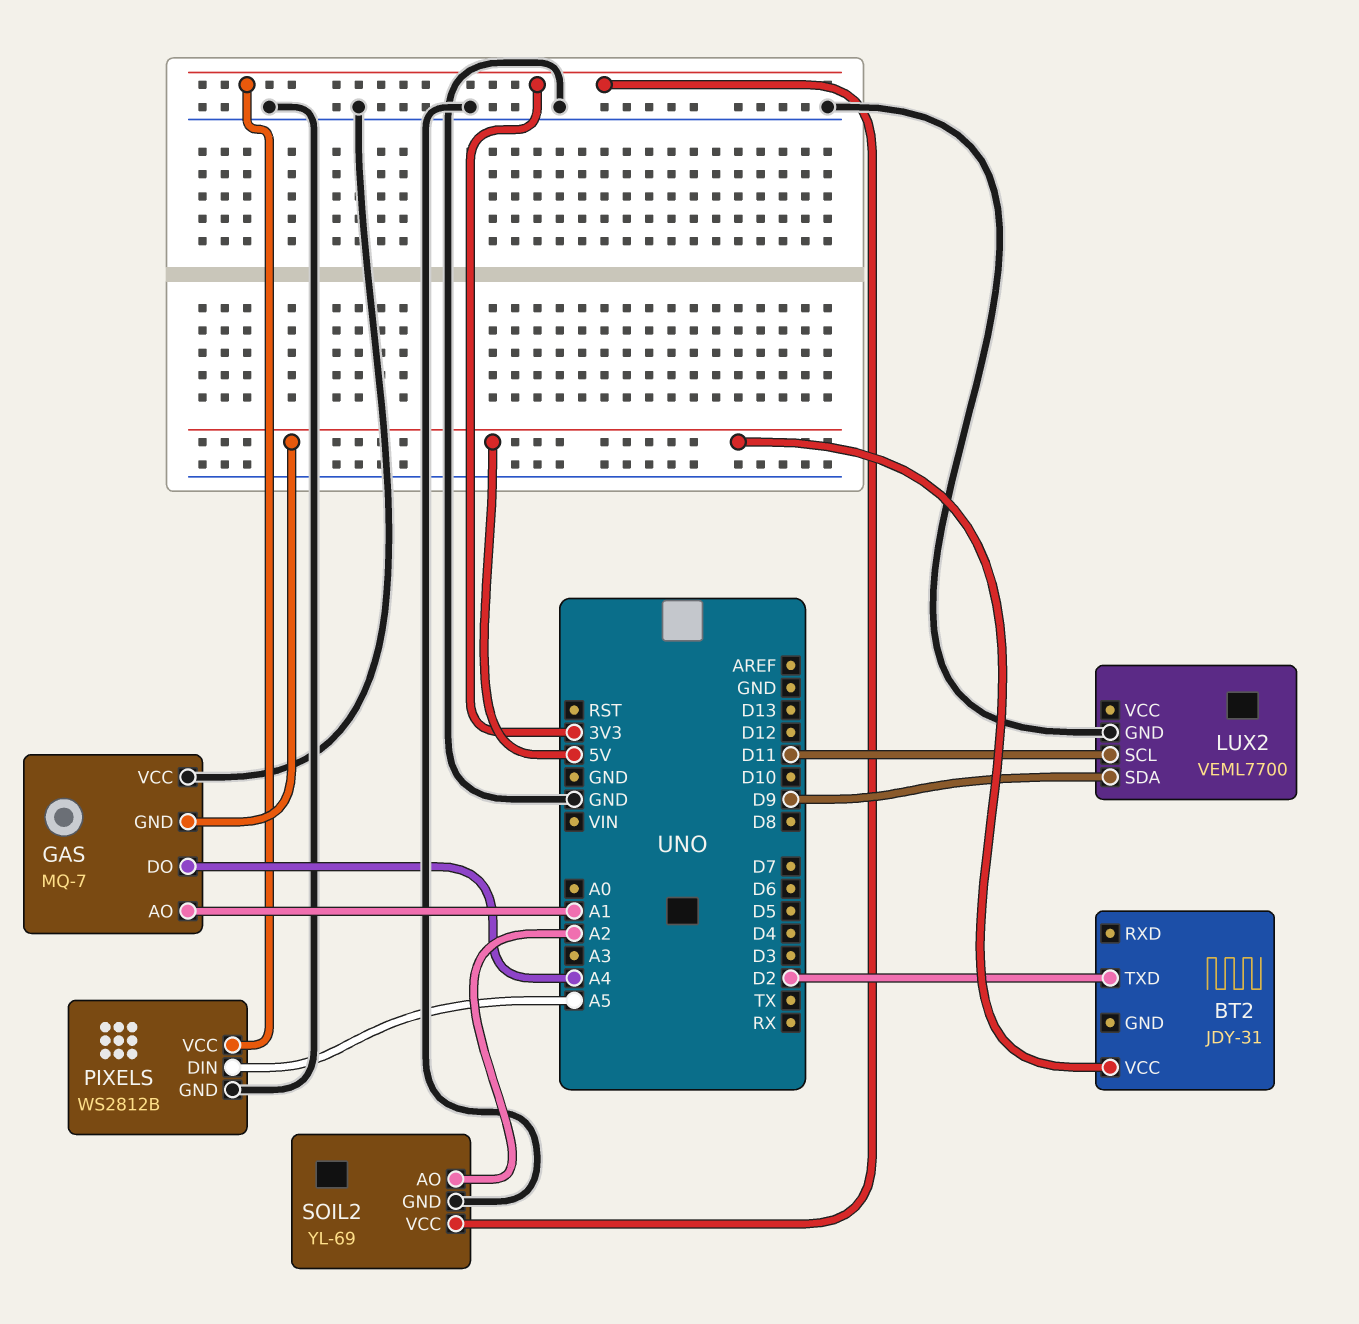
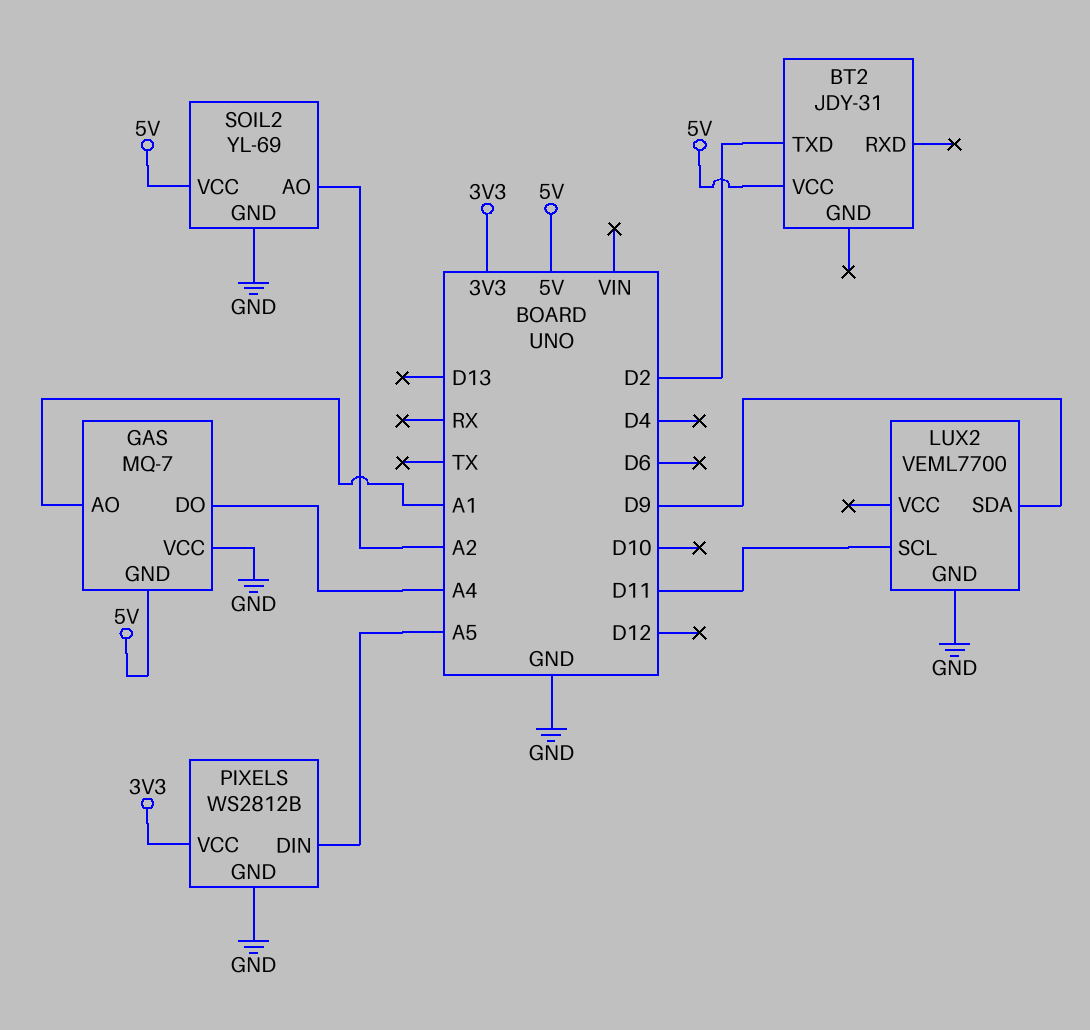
SOIL2 pin VCC: 3V3 -> 5V

